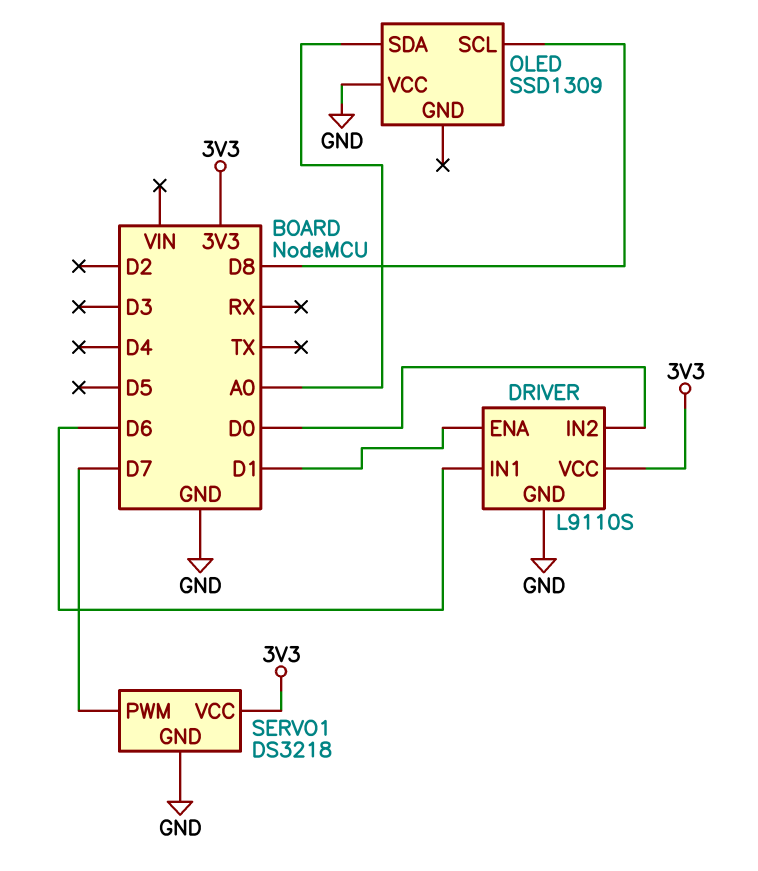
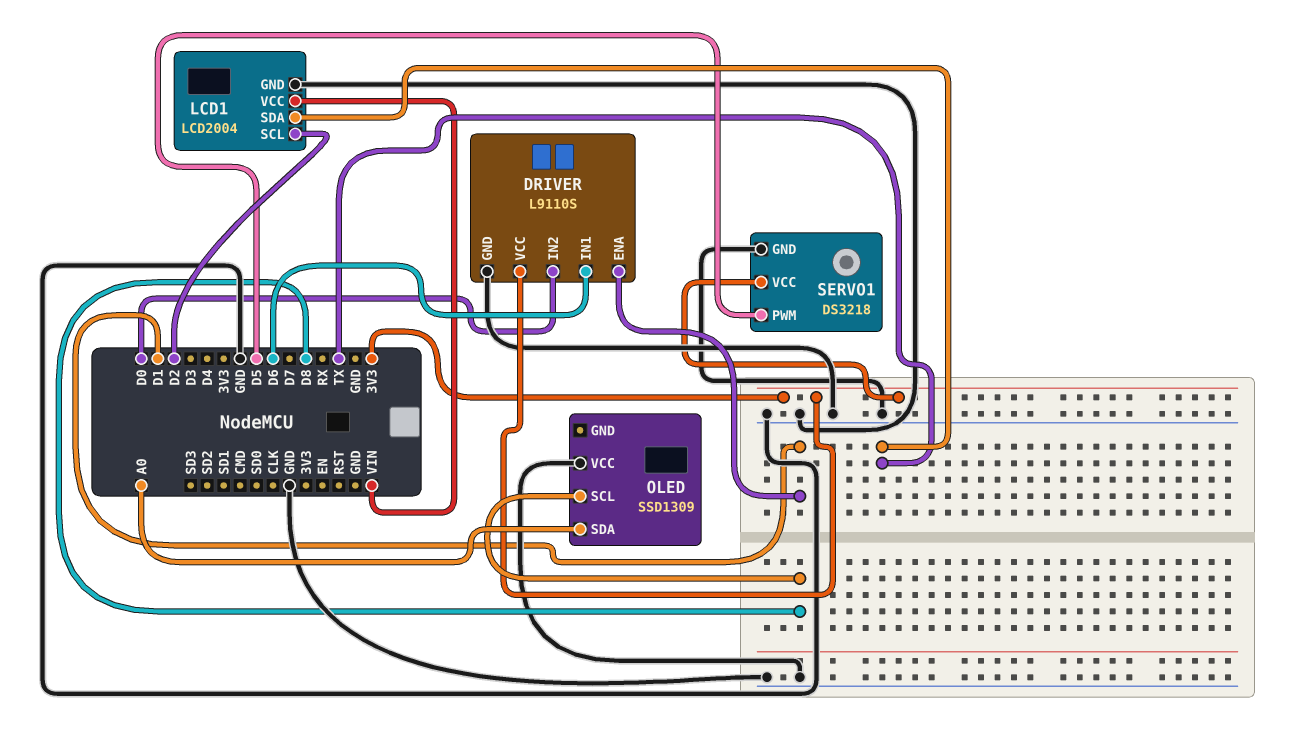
LCD1: none -> LCD2004
LCD1 pin GND: none -> GND
LCD1 pin SCL: none -> D2
LCD1 pin SDA: none -> TX
LCD1 pin VCC: none -> VIN
SERVO1 pin PWM: D7 -> D5

